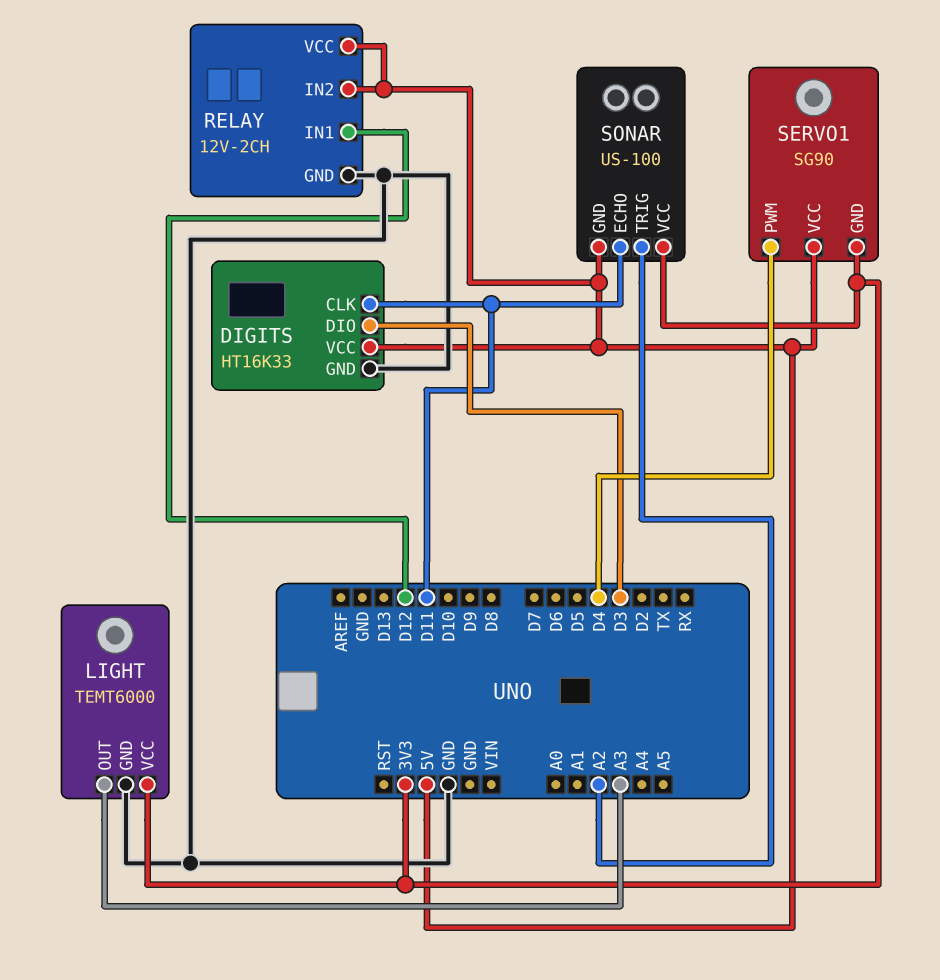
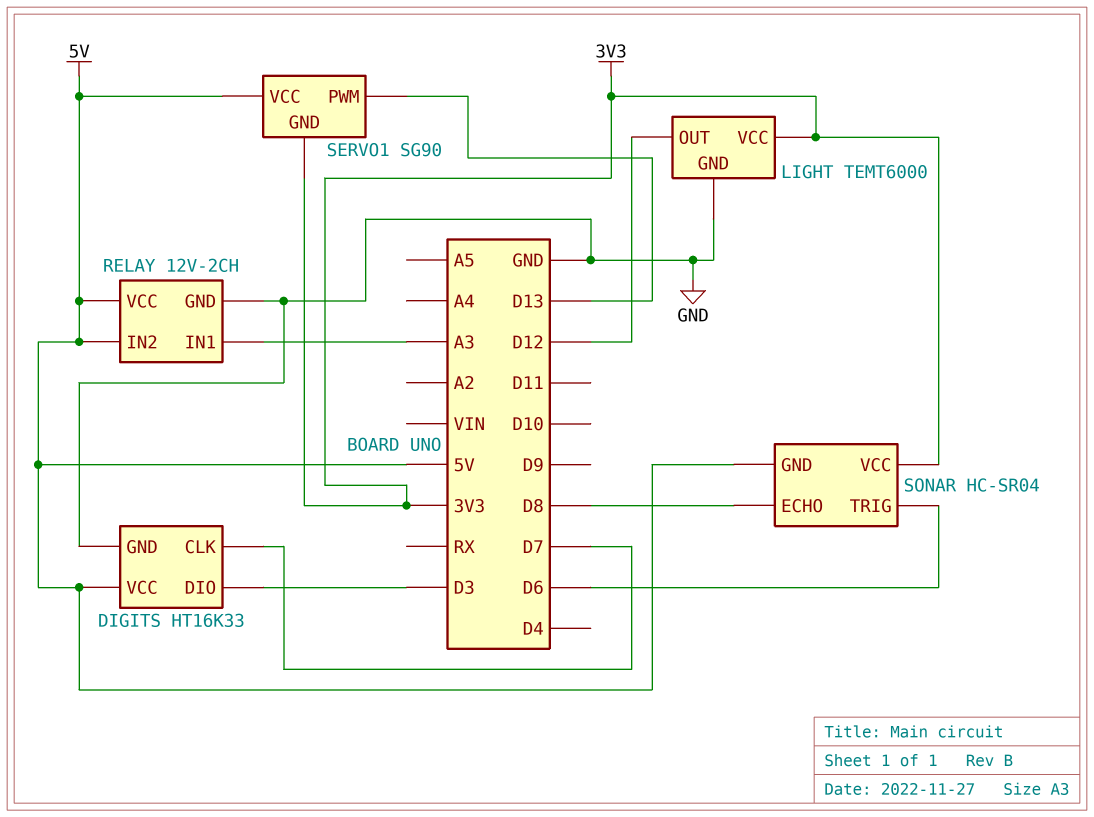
DIGITS pin CLK: D11 -> D7
LIGHT pin OUT: A3 -> D12
RELAY pin IN1: D12 -> A3
SERVO1 pin PWM: D4 -> D13
SONAR: US-100 -> HC-SR04
SONAR pin ECHO: D11 -> D8
SONAR pin TRIG: A2 -> D6

